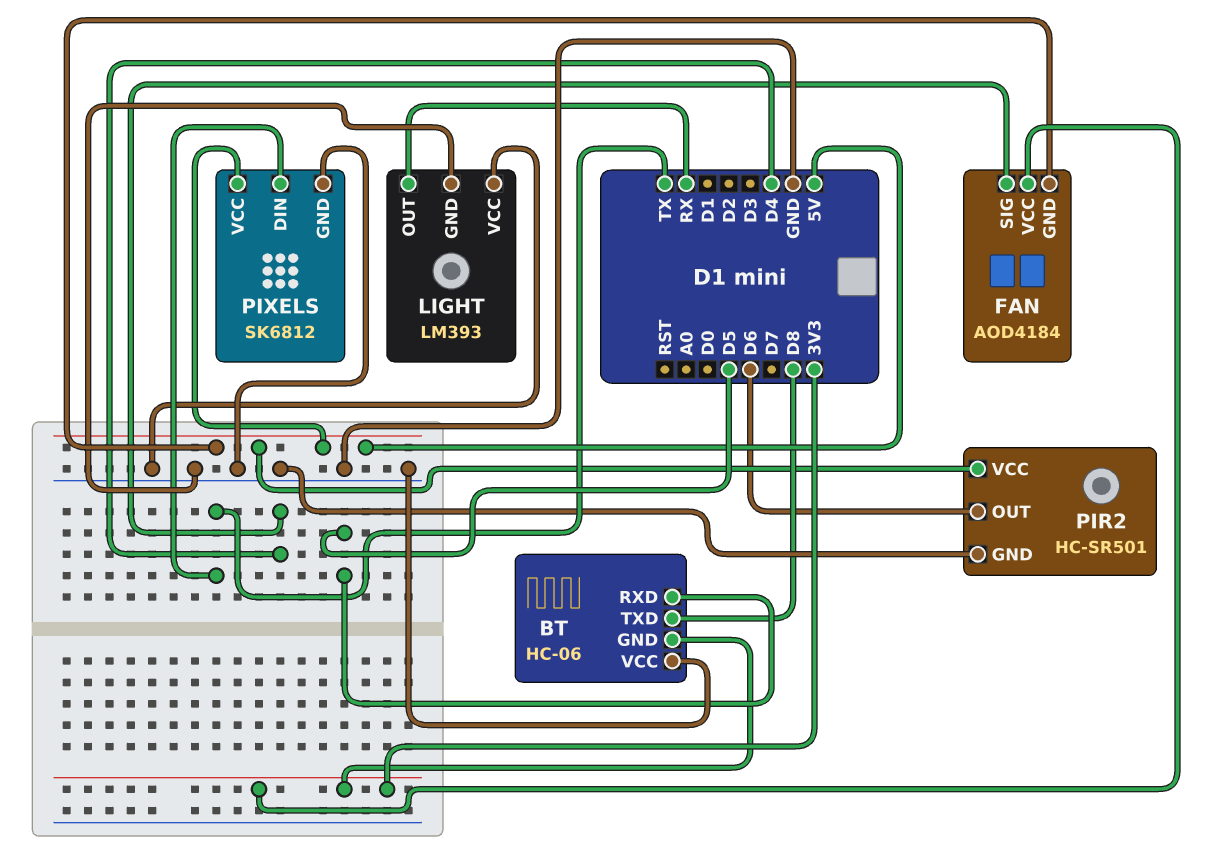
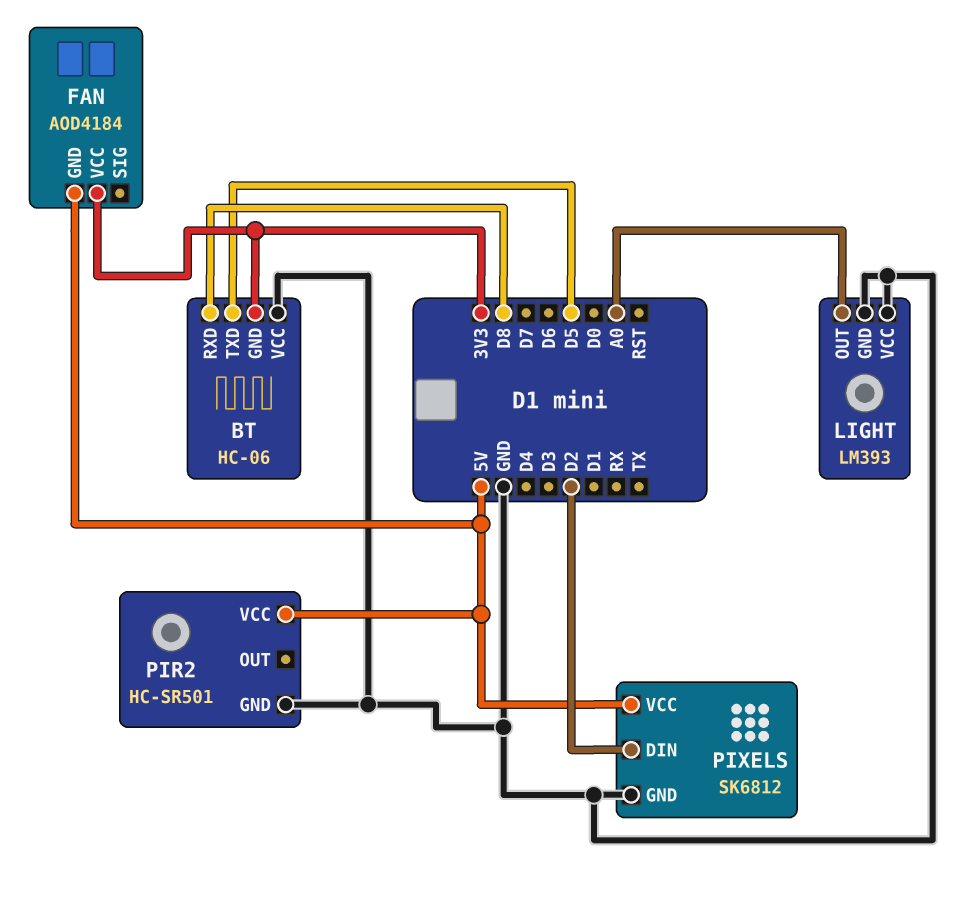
BT pin RXD: D5 -> D8
BT pin TXD: D8 -> D5
FAN pin SIG: D4 -> none
LIGHT pin OUT: RX -> A0
PIR2 pin OUT: D6 -> none
PIXELS pin DIN: TX -> D2

